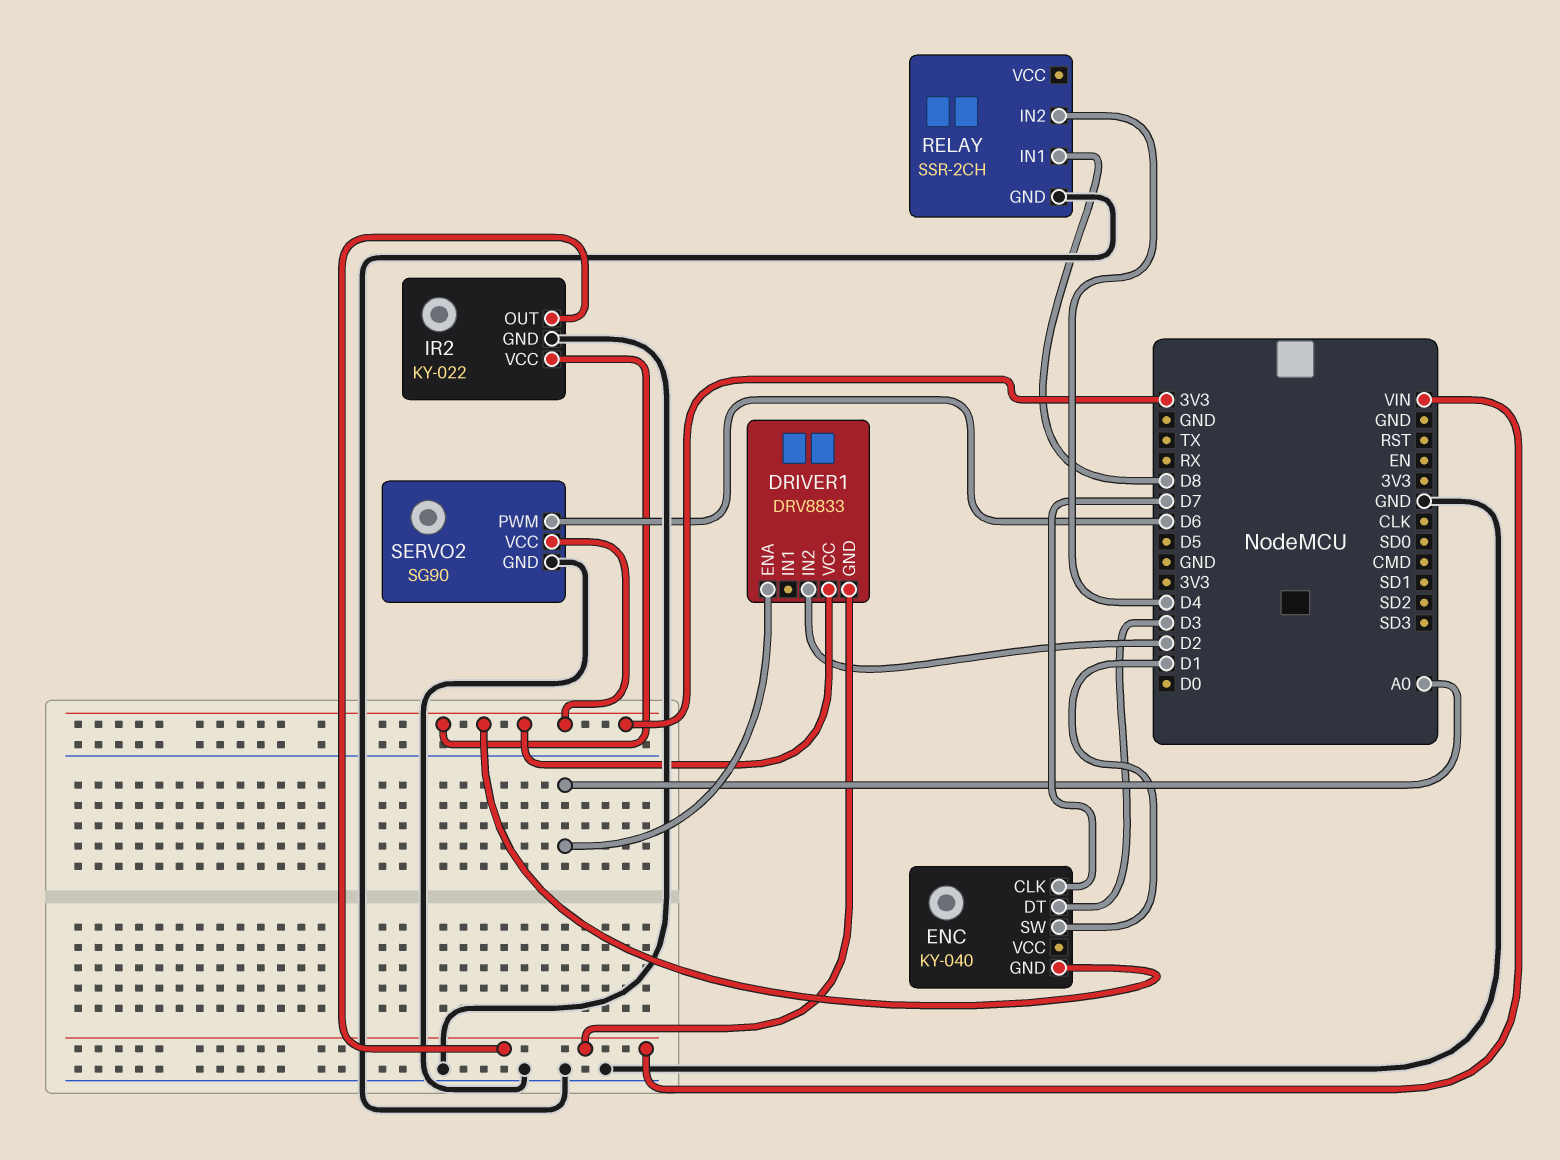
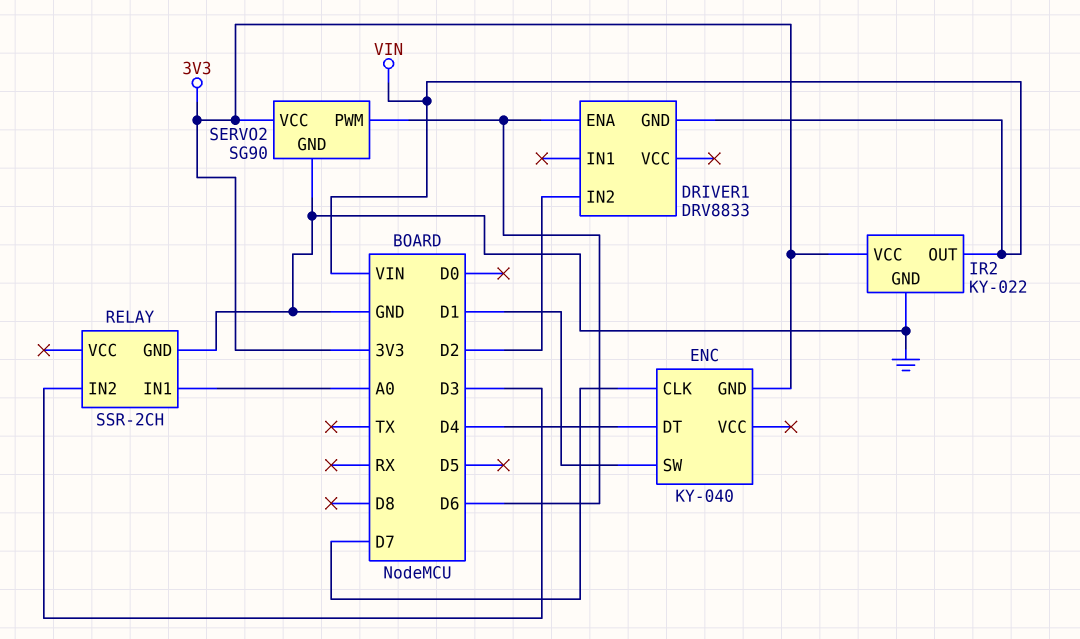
DRIVER1 pin ENA: A0 -> D6
DRIVER1 pin VCC: 3V3 -> none
ENC pin DT: D3 -> D4
RELAY pin IN1: D8 -> A0
RELAY pin IN2: D4 -> D3

